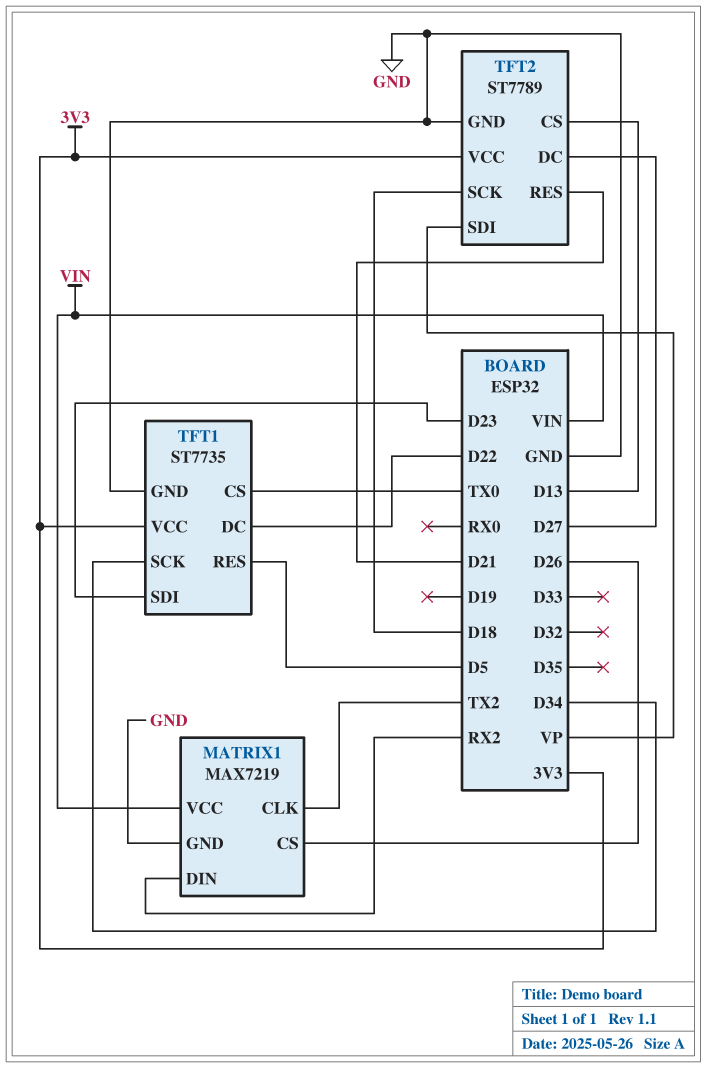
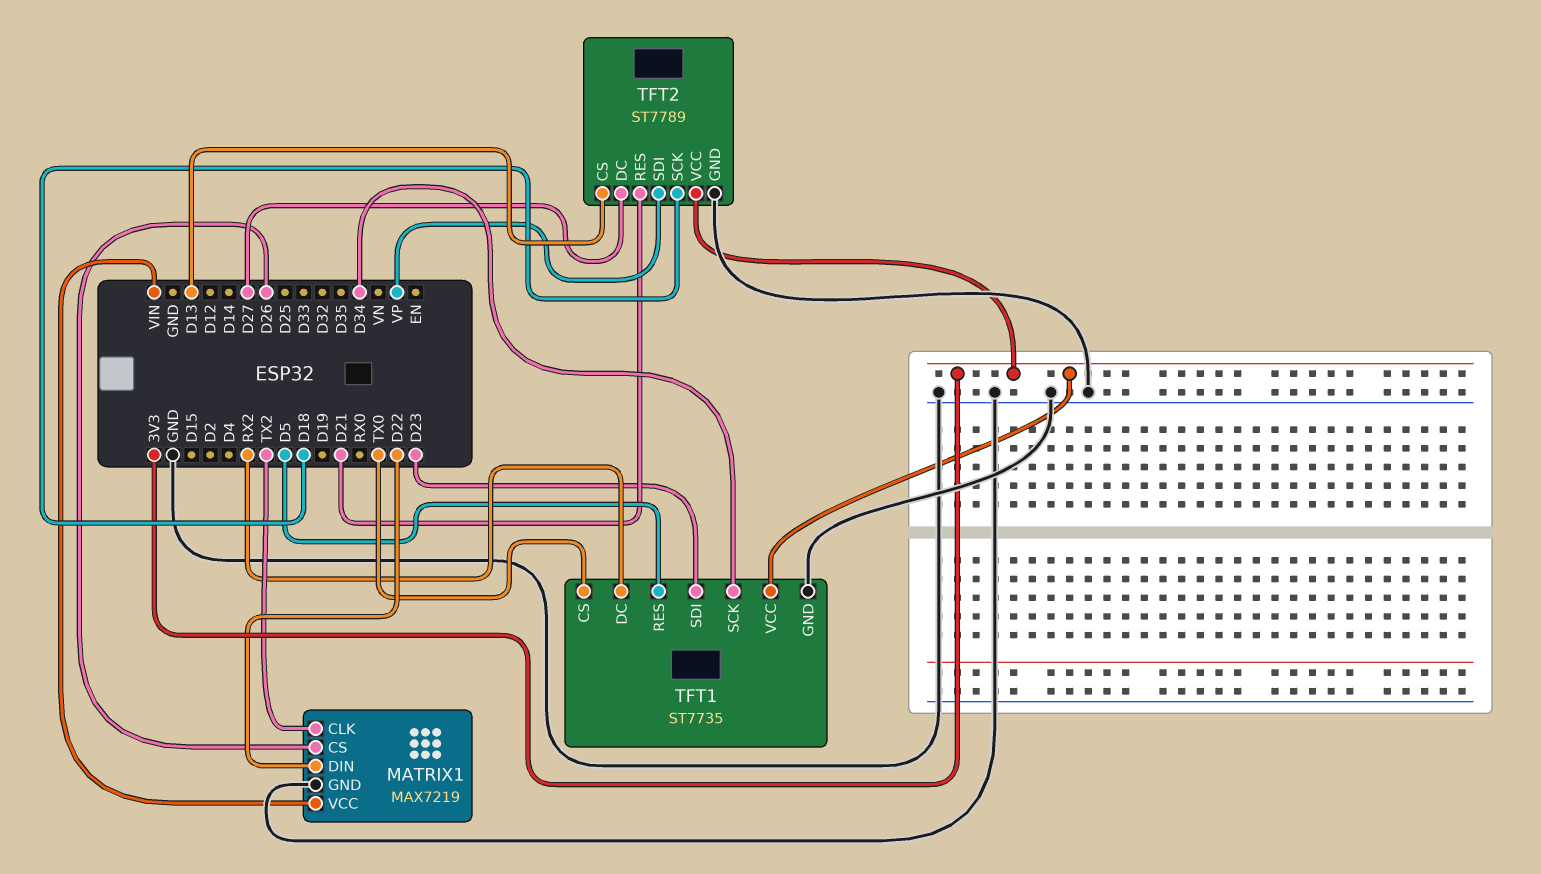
MATRIX1 pin DIN: RX2 -> D22
TFT1 pin DC: D22 -> RX2

